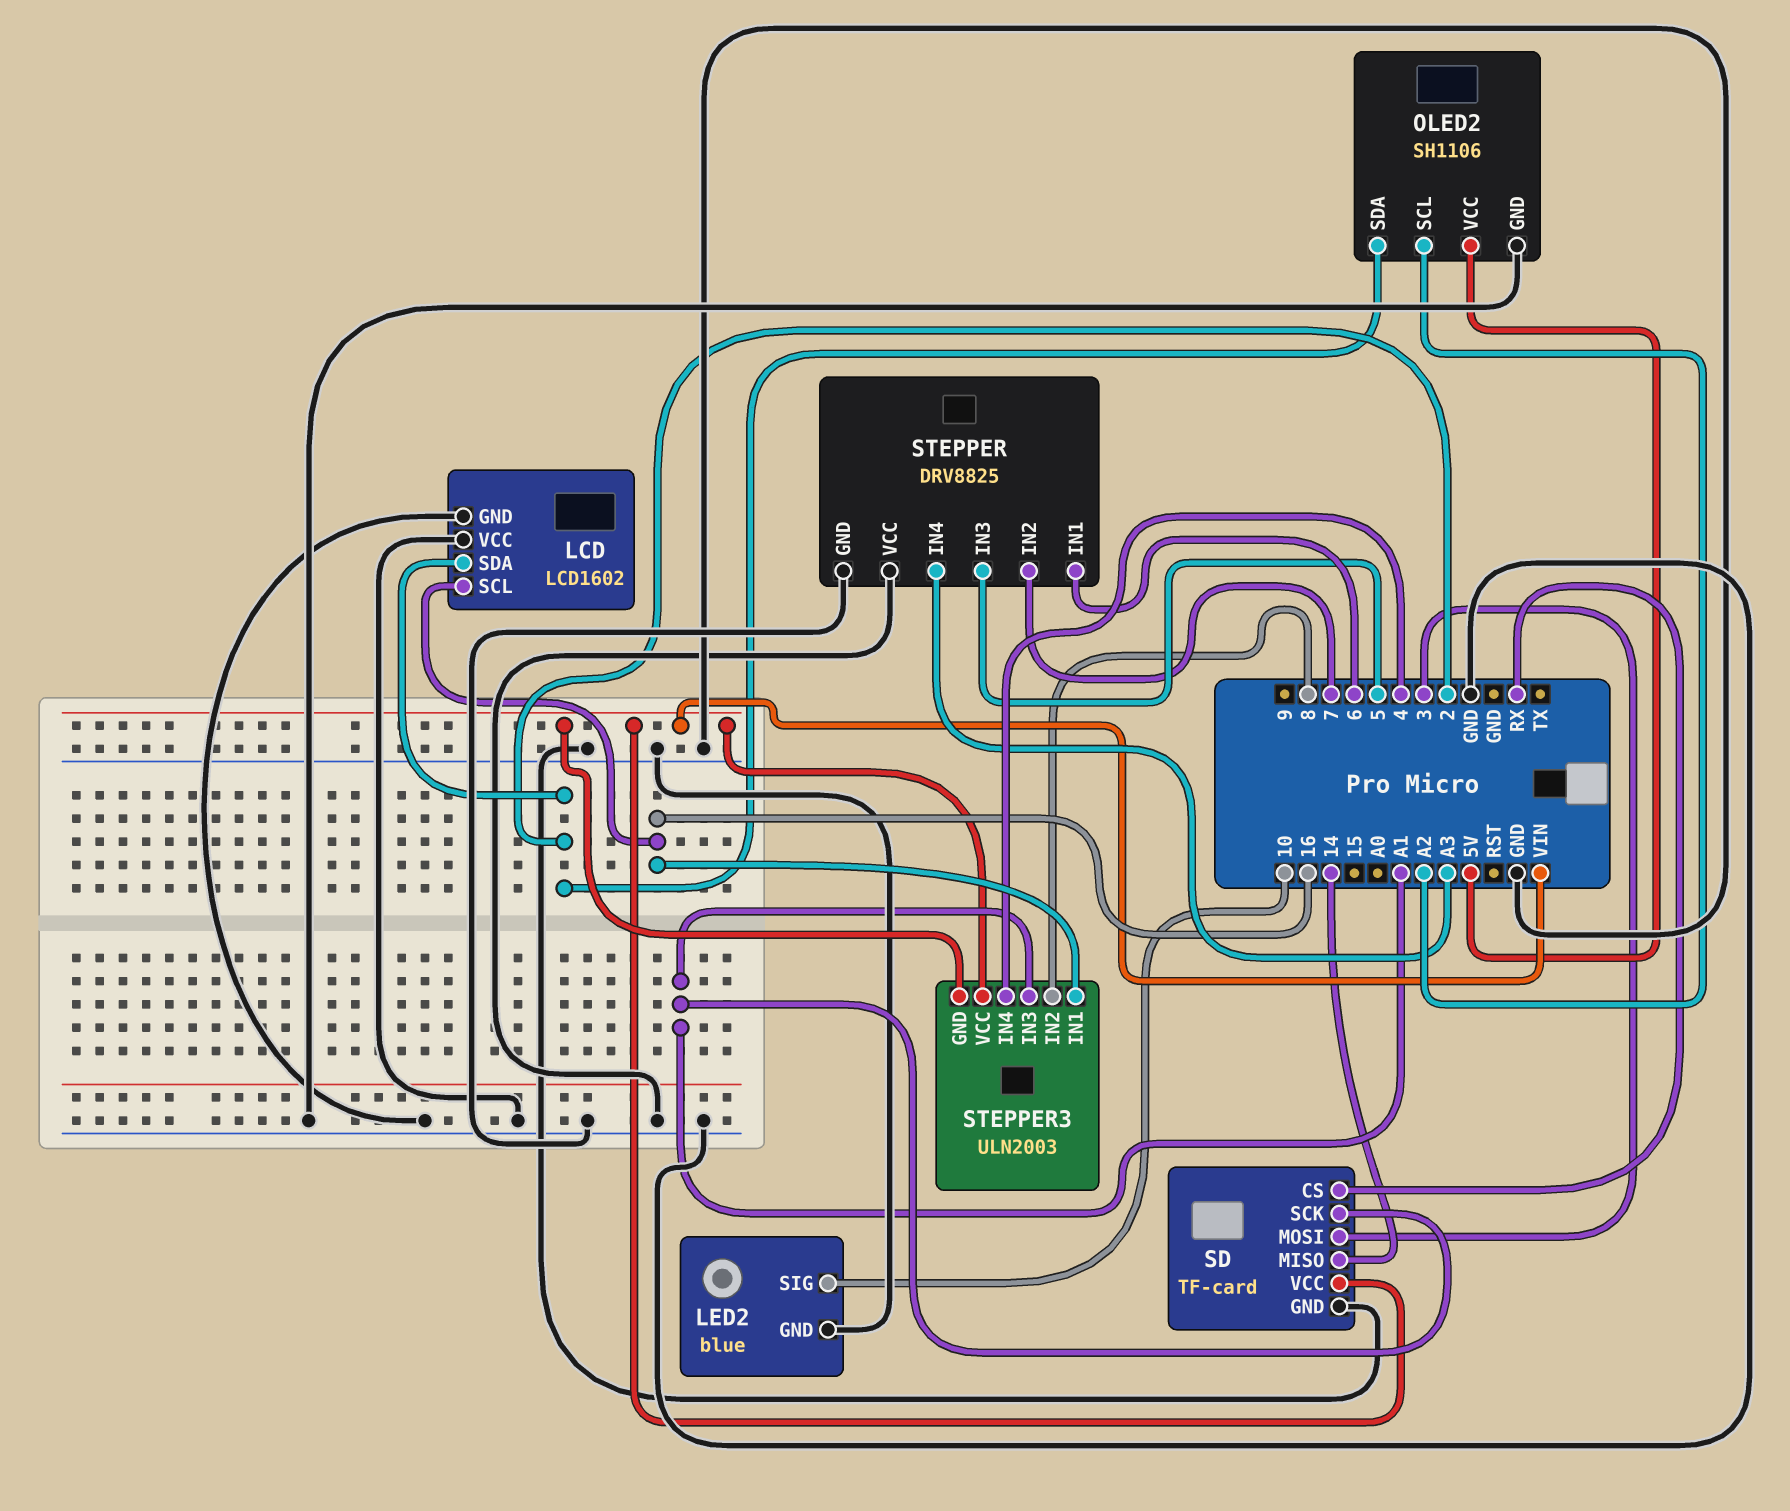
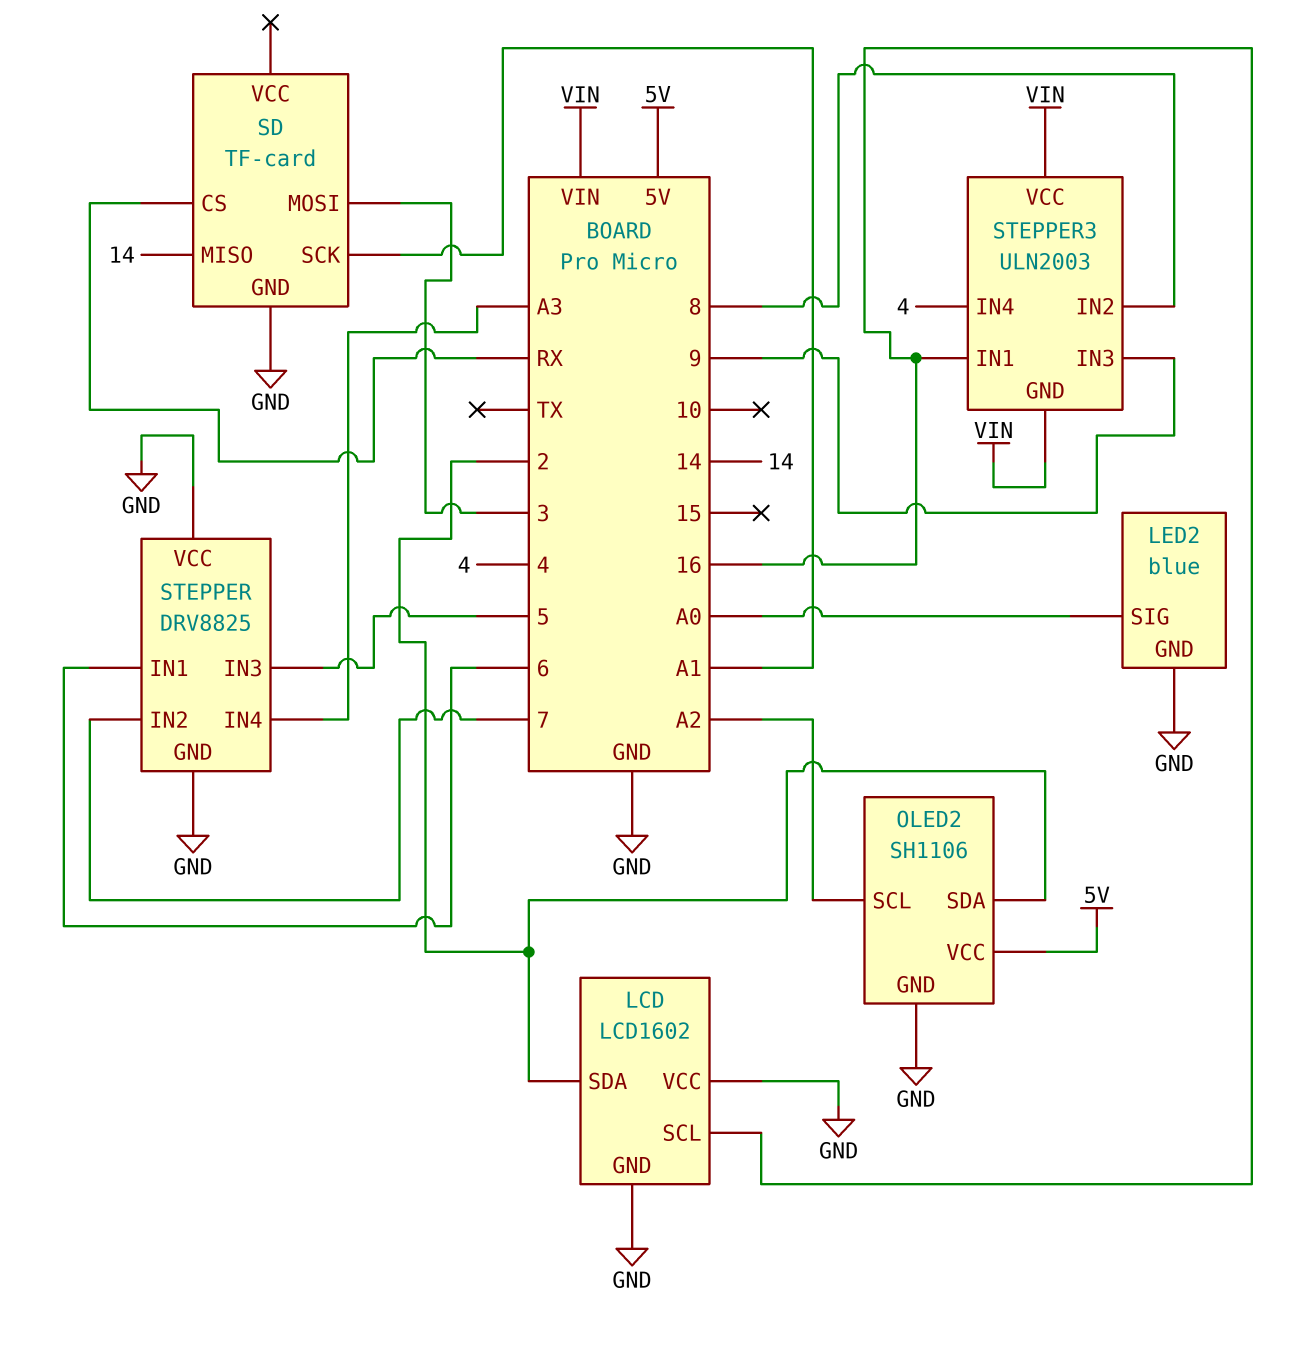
LED2 pin SIG: 10 -> A0
SD pin VCC: VIN -> none
STEPPER3 pin IN3: A1 -> 9

